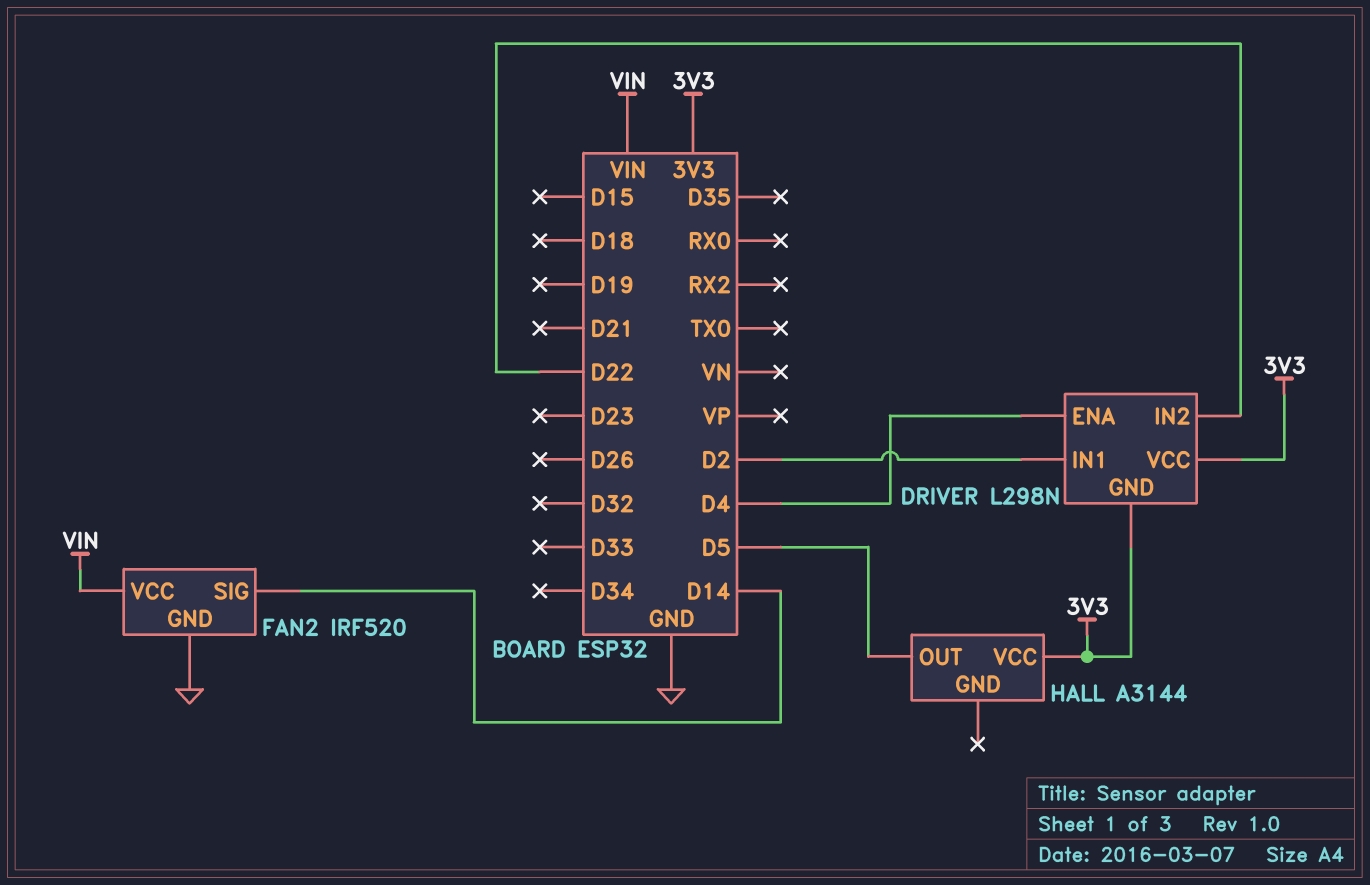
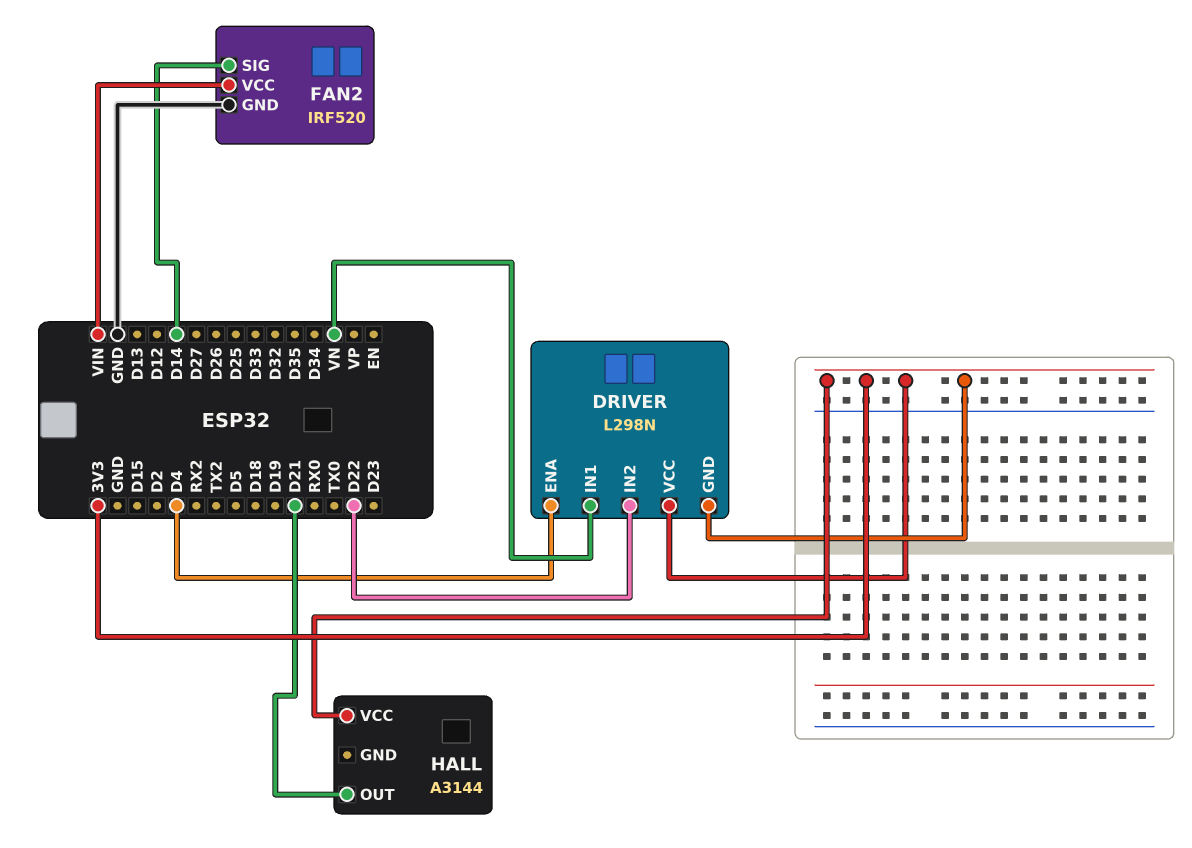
DRIVER pin IN1: D2 -> VN
HALL pin OUT: D5 -> D21

